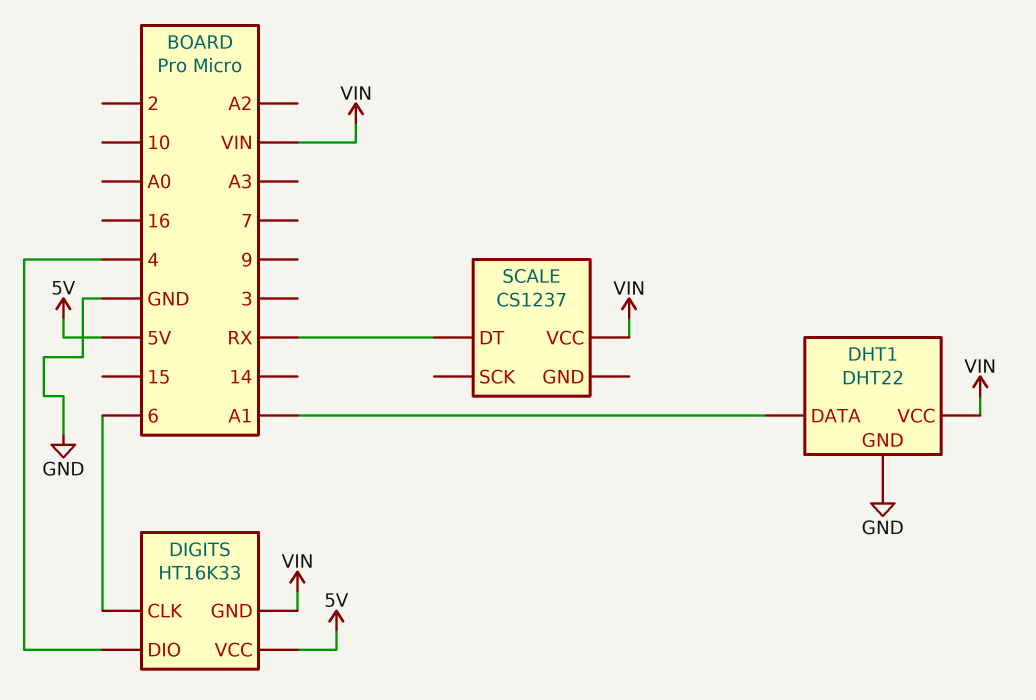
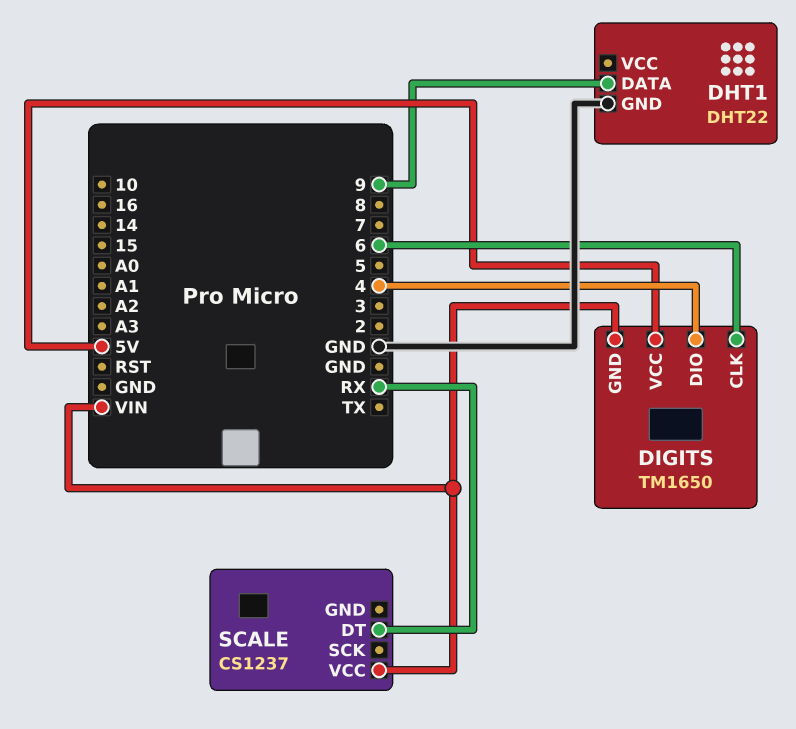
DHT1 pin DATA: A1 -> 9
DHT1 pin VCC: VIN -> none
DIGITS: HT16K33 -> TM1650

